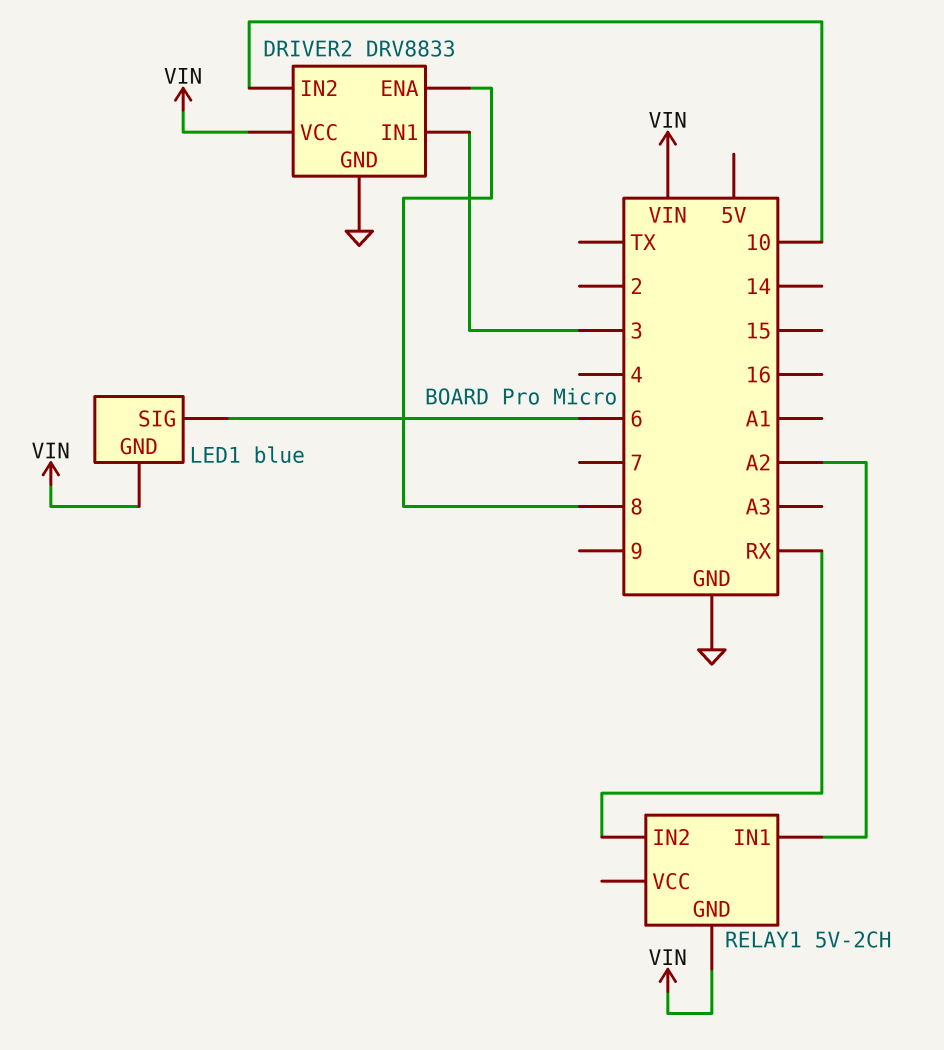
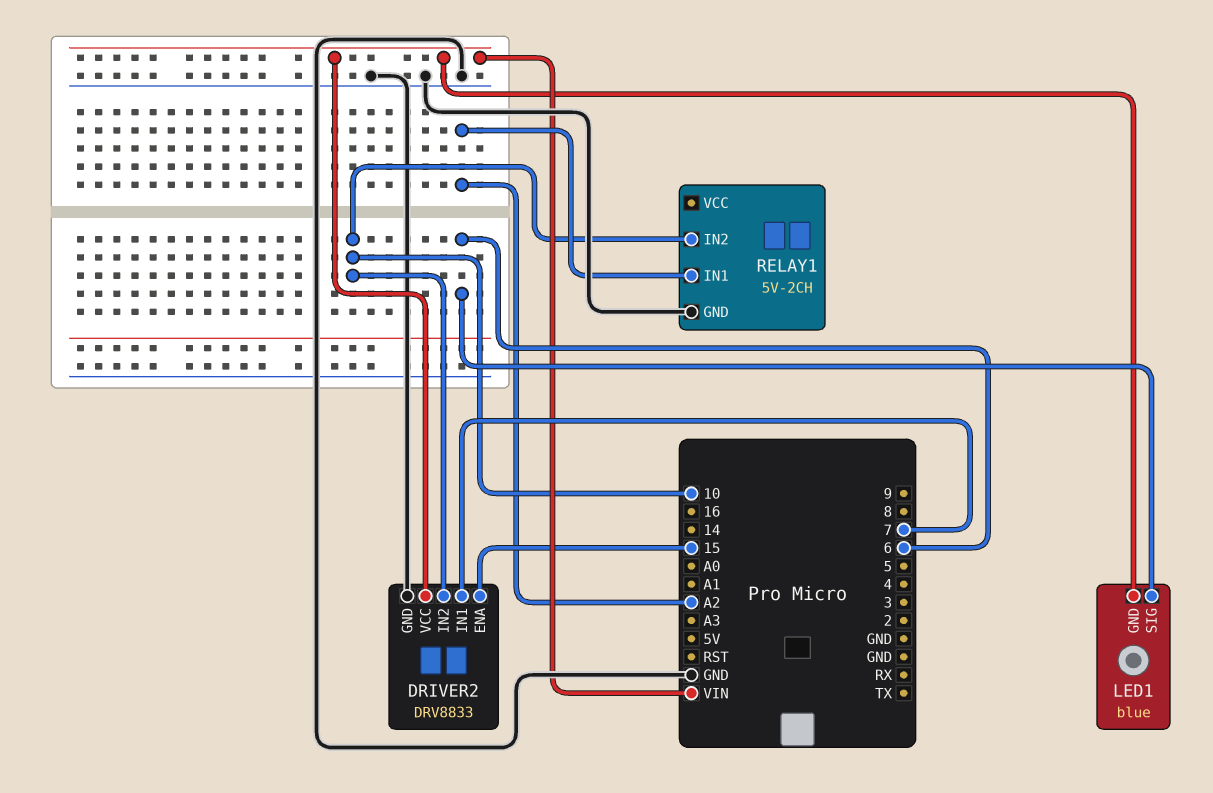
DRIVER2 pin ENA: 8 -> 15
DRIVER2 pin IN1: 3 -> 7
RELAY1 pin GND: VIN -> GND
RELAY1 pin IN2: RX -> 10

